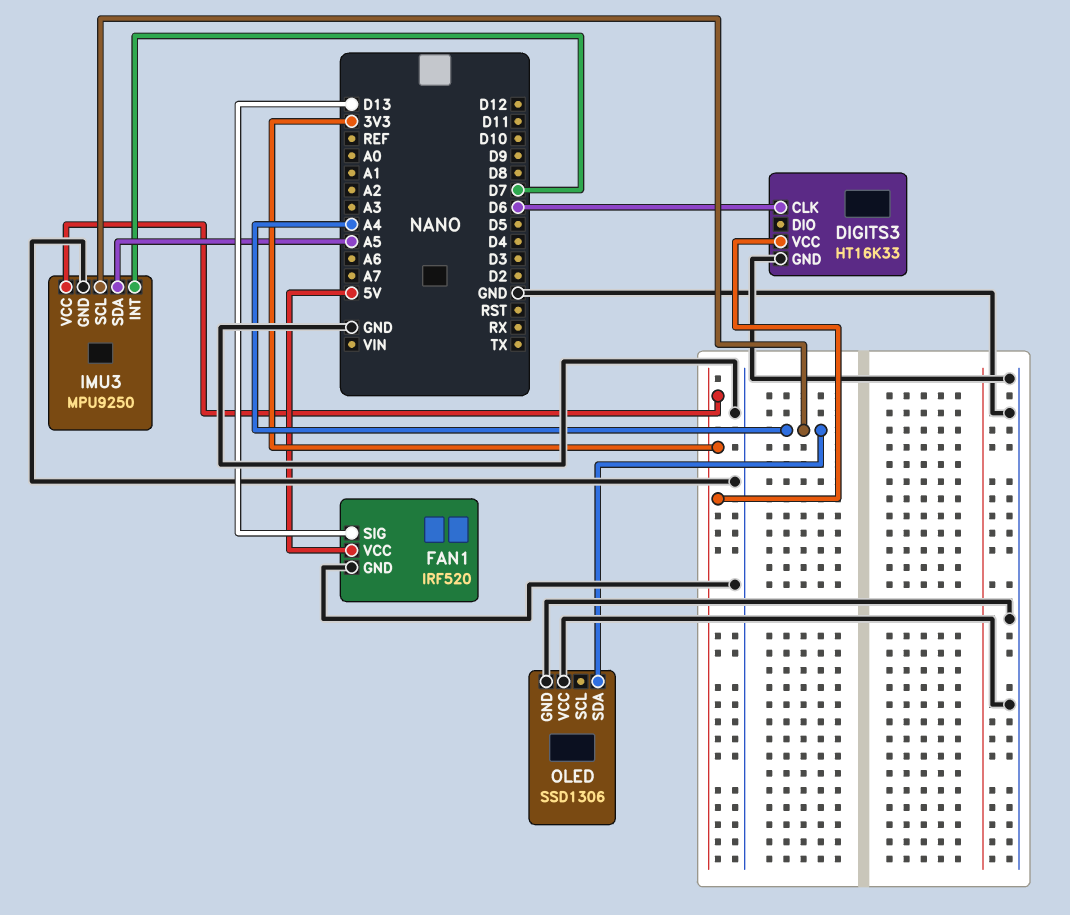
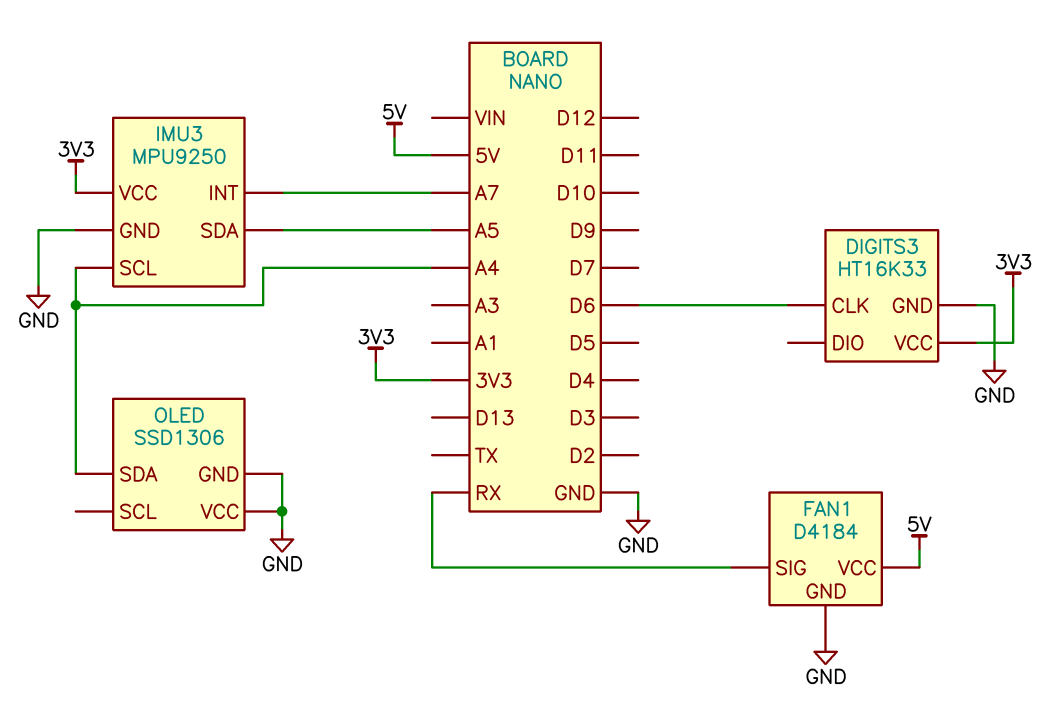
FAN1: IRF520 -> D4184
FAN1 pin SIG: D13 -> RX
IMU3 pin INT: D7 -> A7

